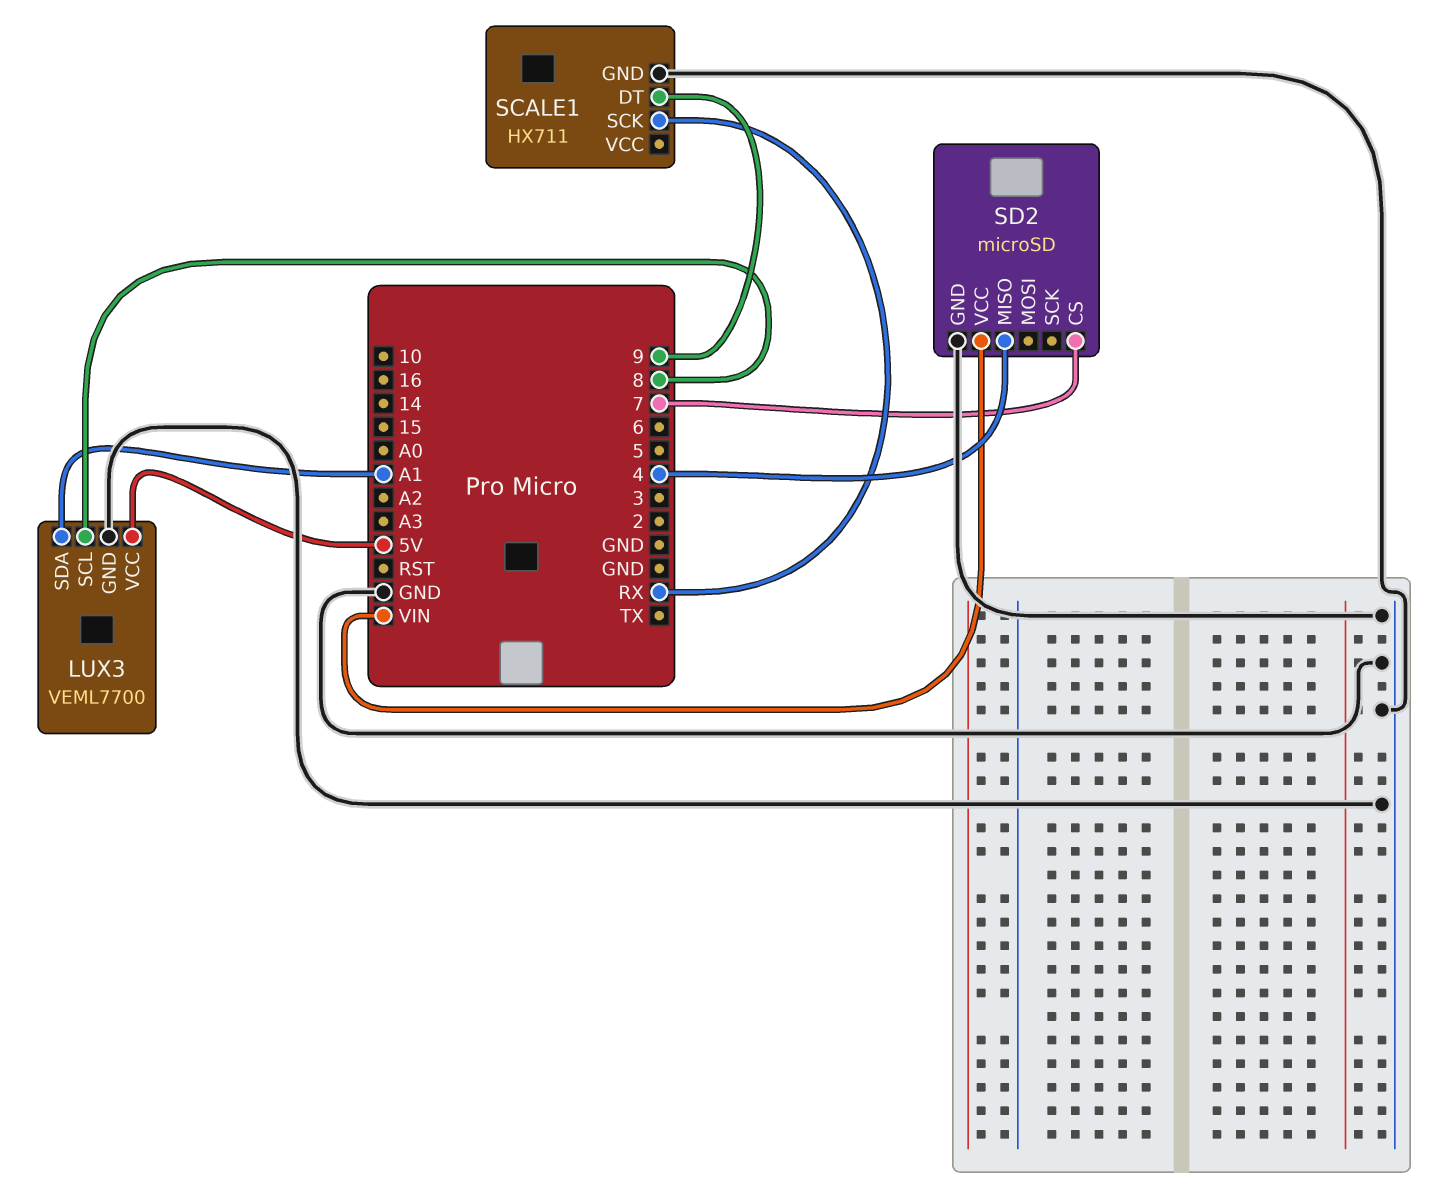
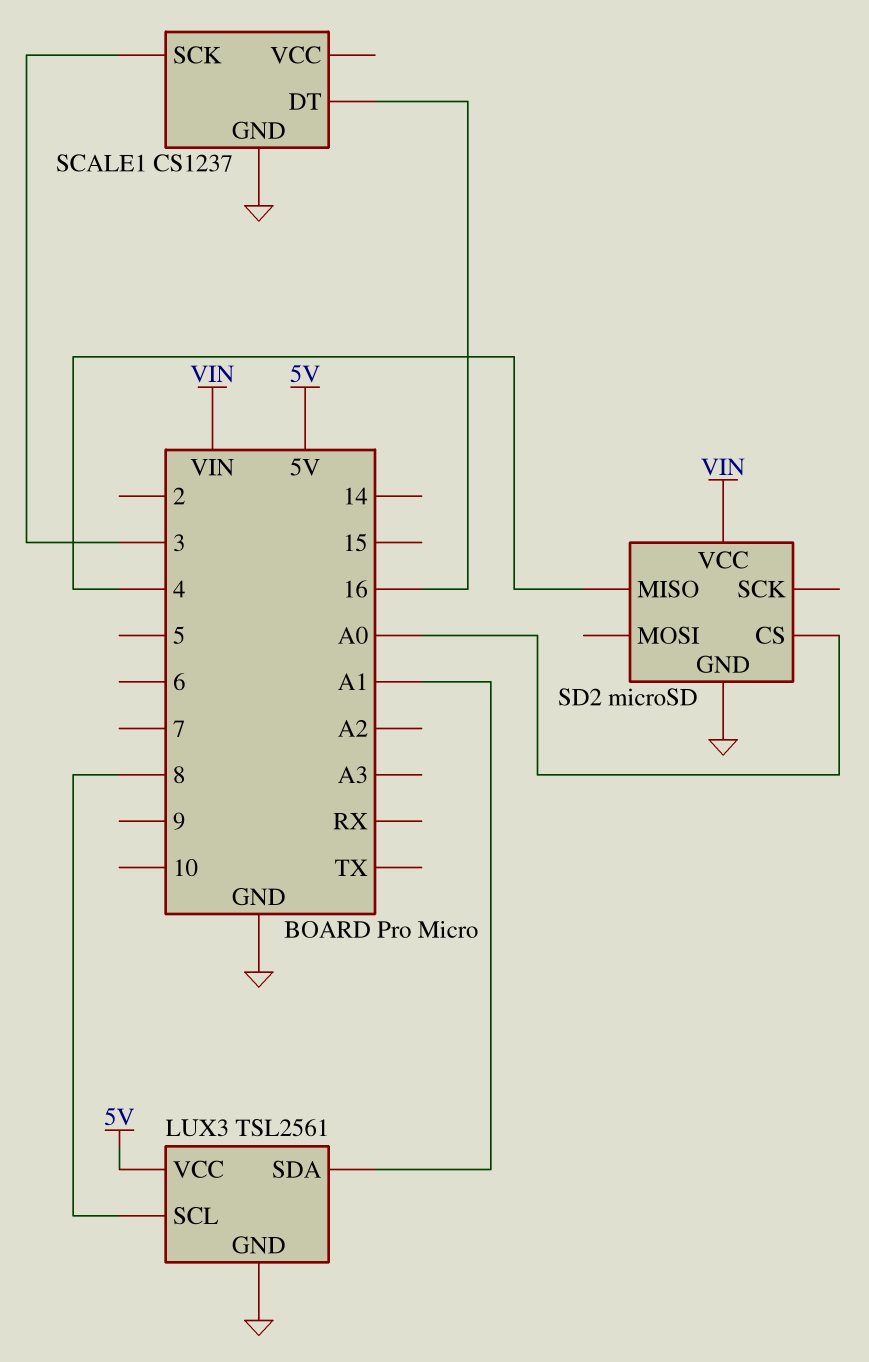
LUX3: VEML7700 -> TSL2561
SCALE1: HX711 -> CS1237
SCALE1 pin DT: 9 -> 16
SCALE1 pin SCK: RX -> 3
SD2 pin CS: 7 -> A0

